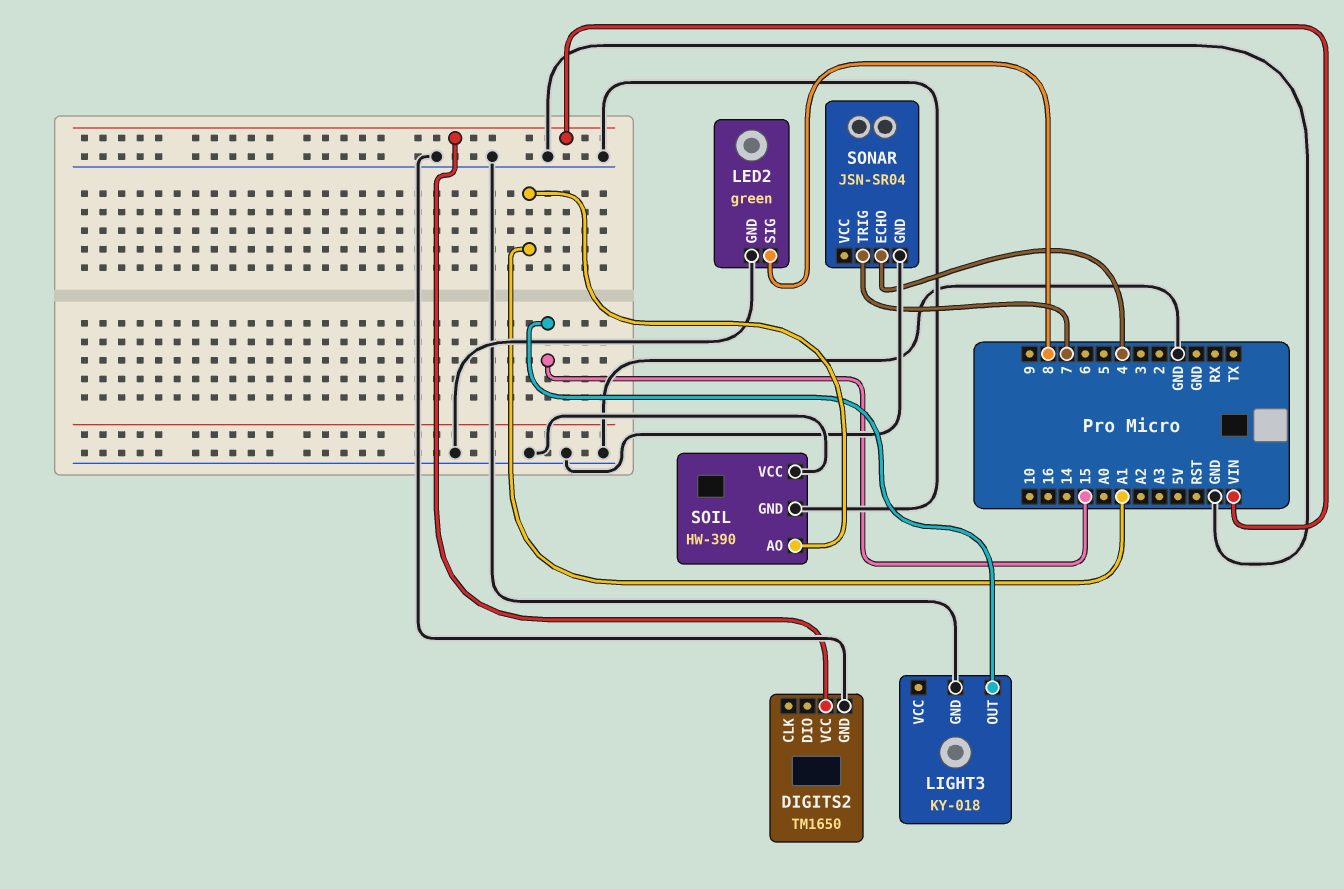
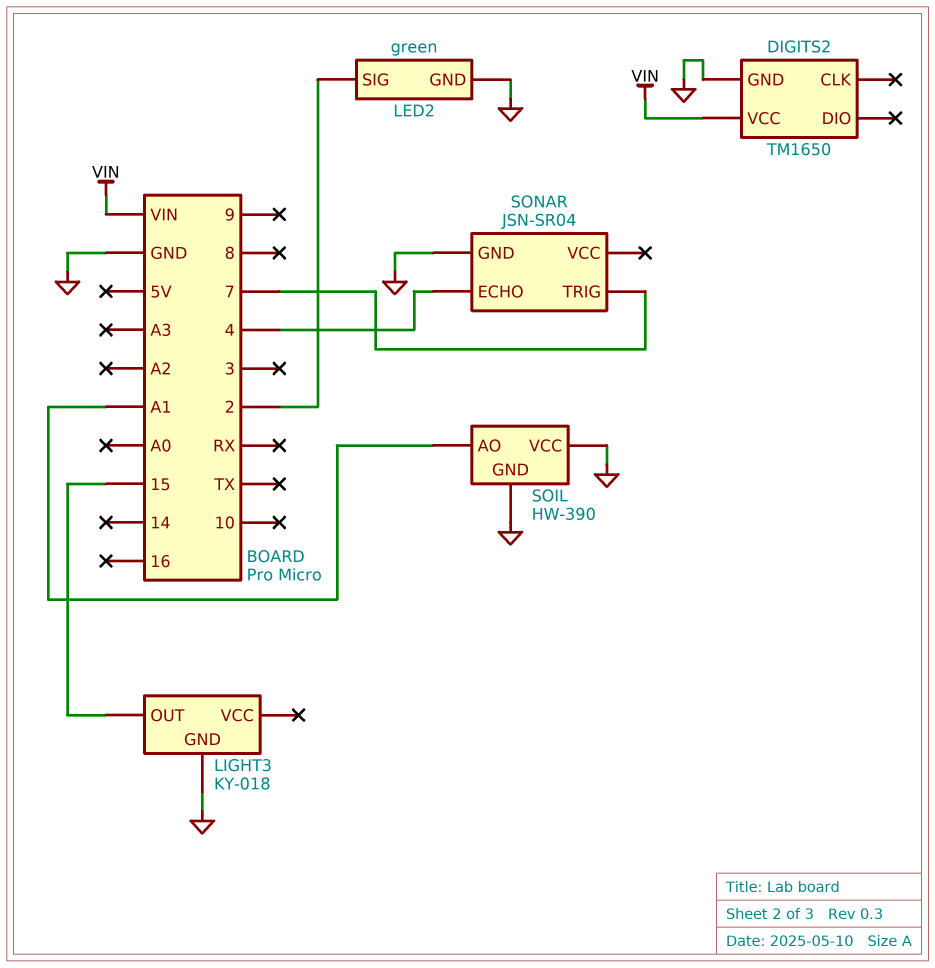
LED2 pin SIG: 8 -> 2

